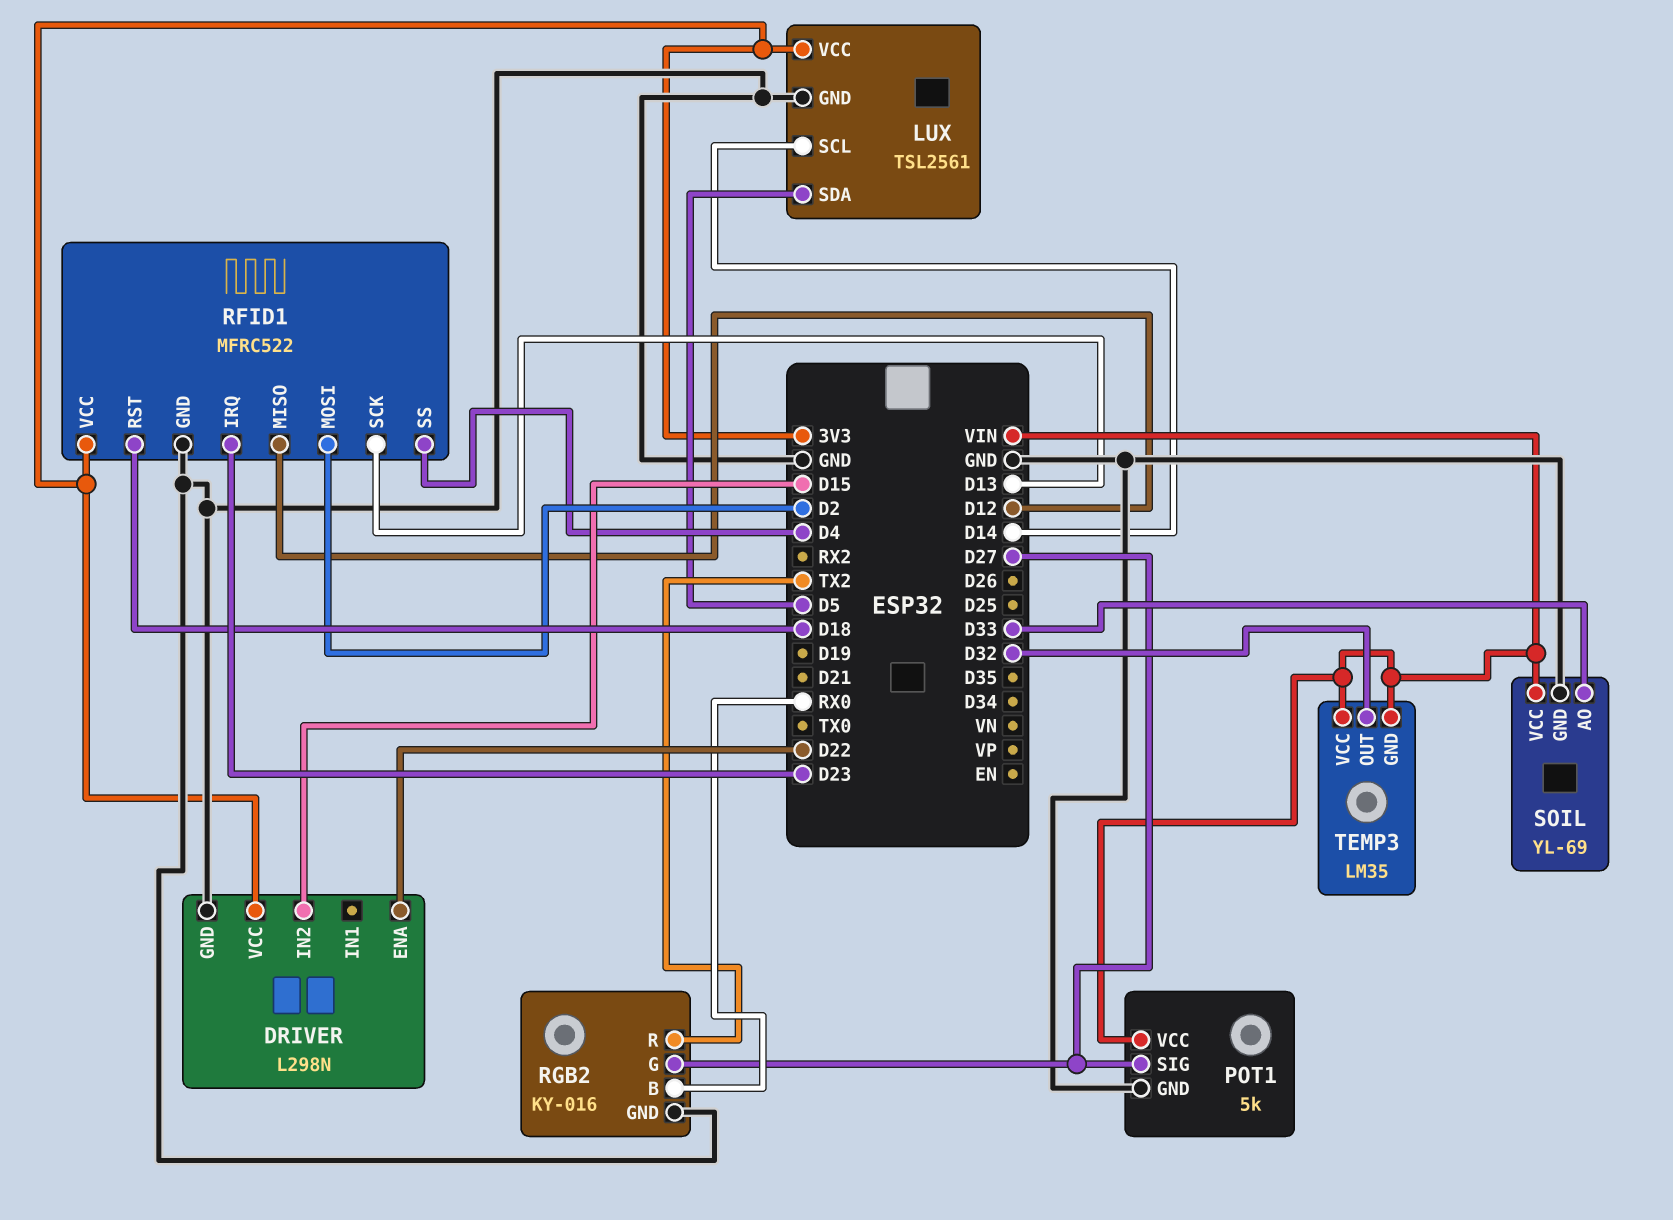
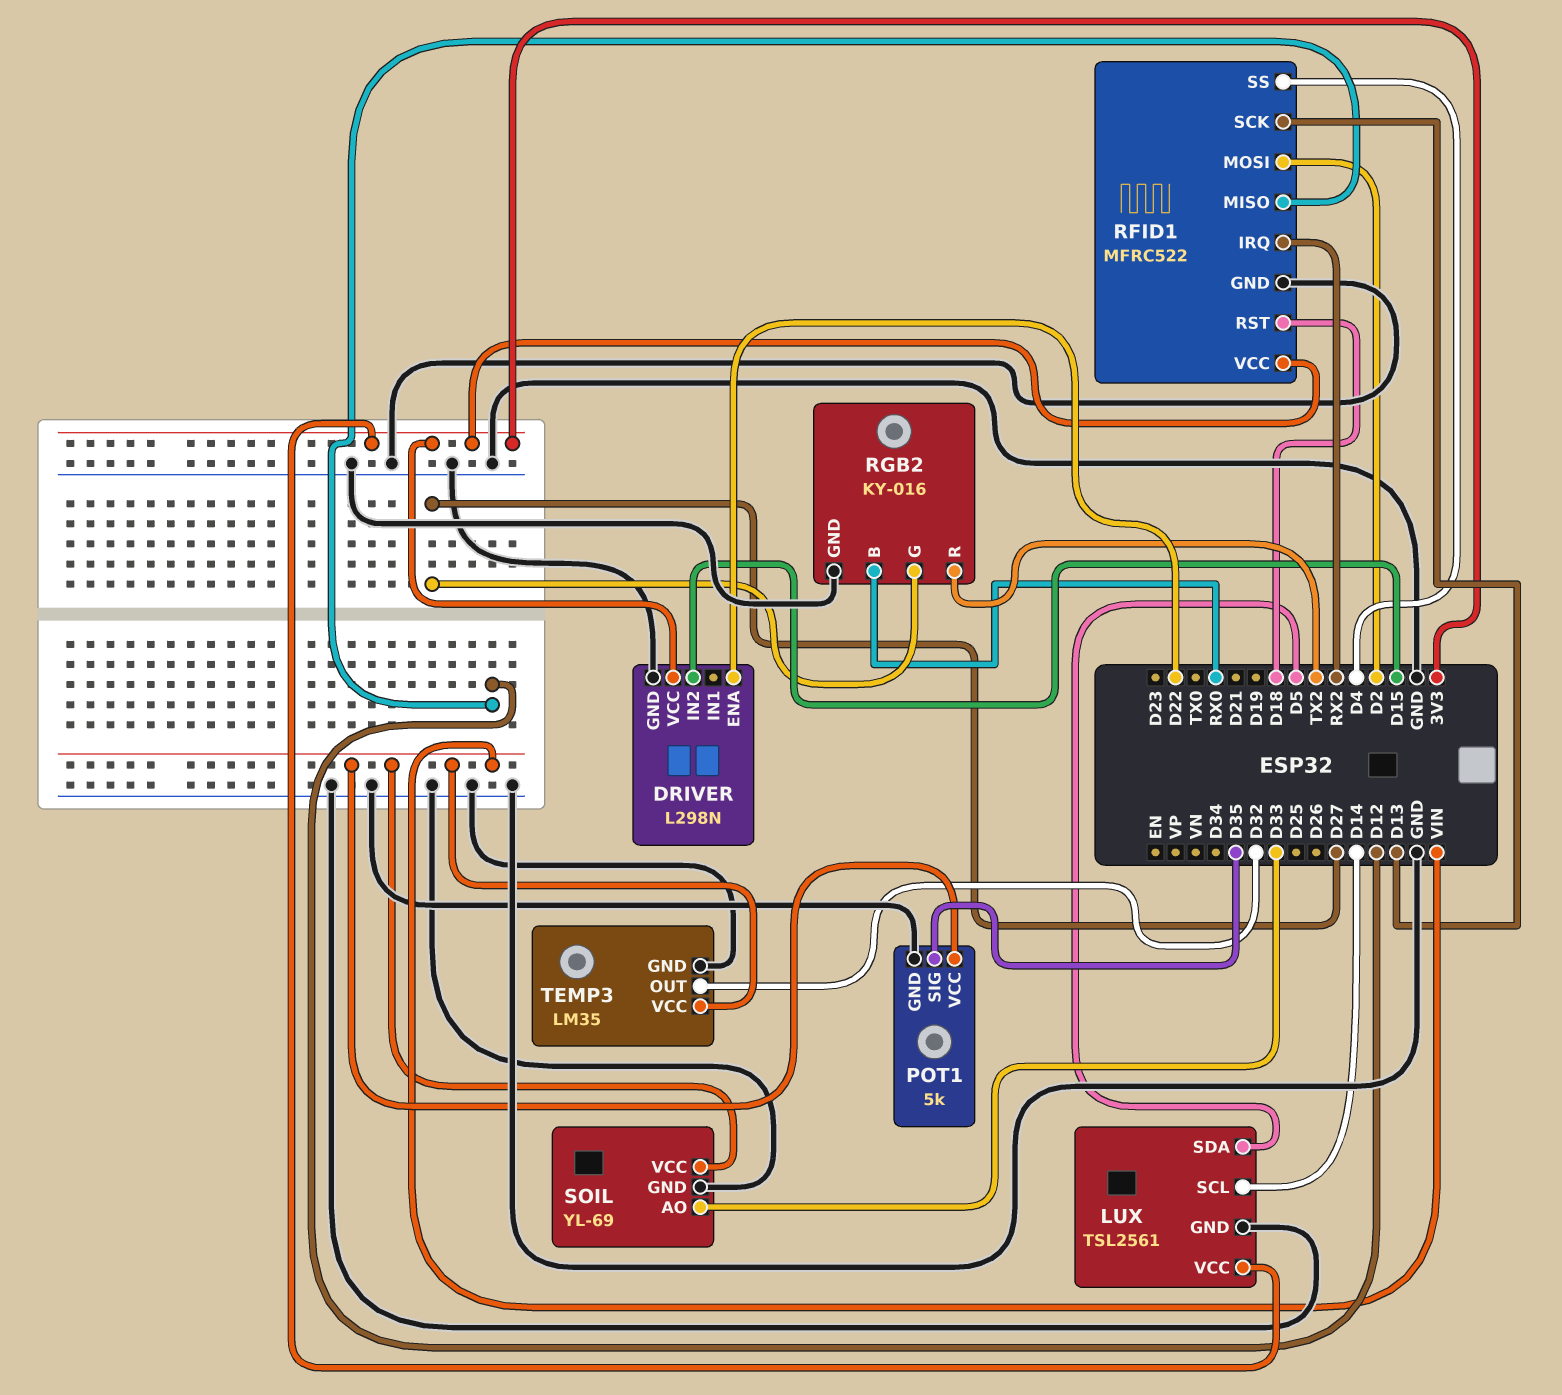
POT1 pin SIG: D27 -> D35
RFID1 pin IRQ: D23 -> RX2
TEMP3 pin GND: VIN -> GND

